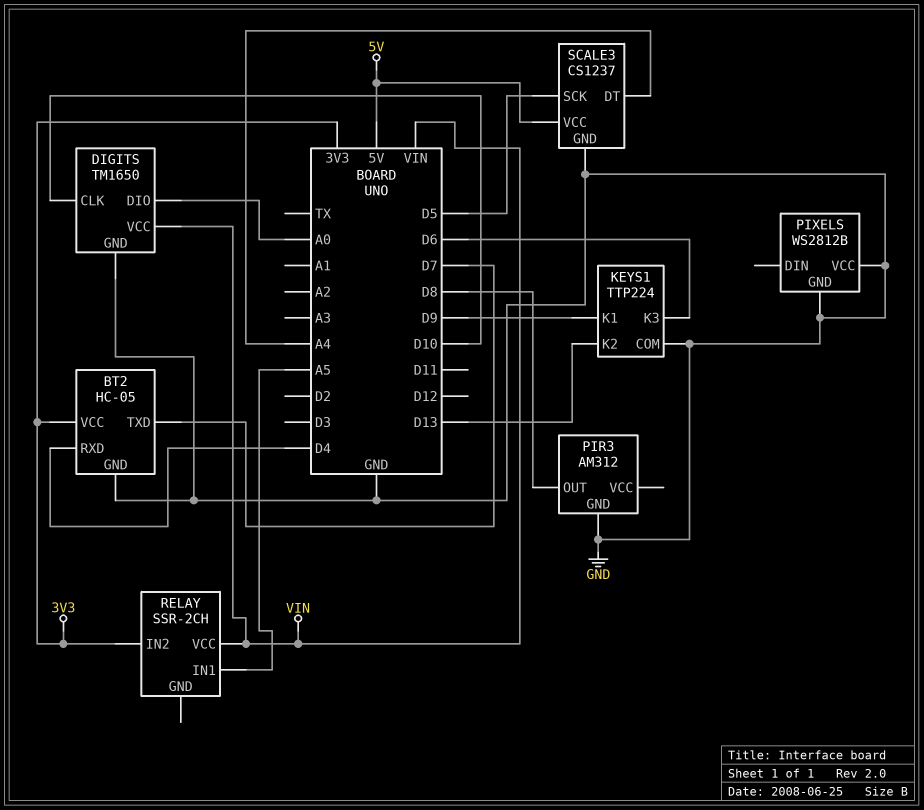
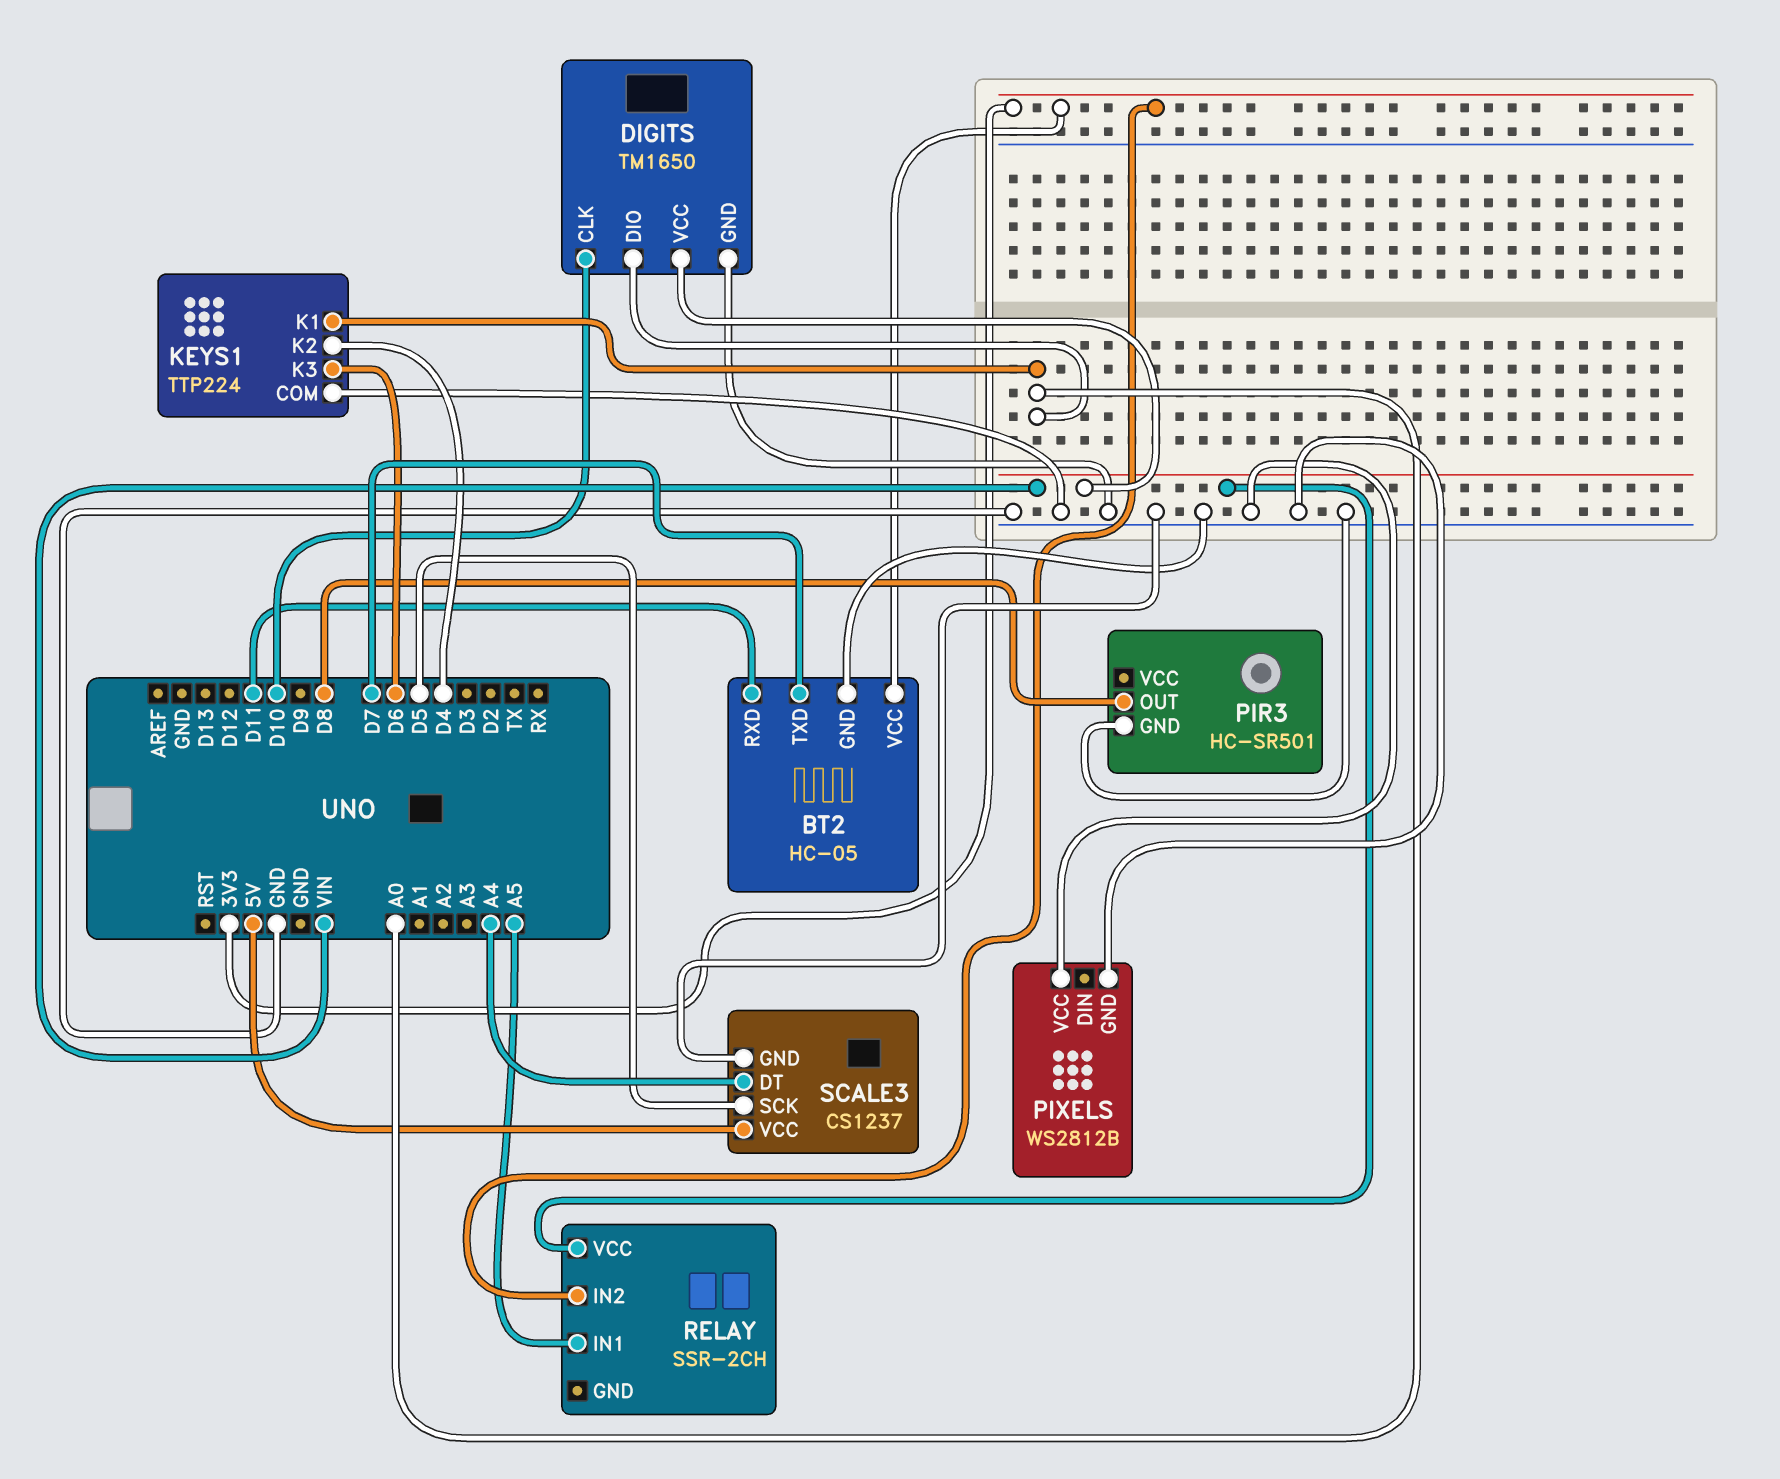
BT2 pin RXD: D4 -> D11
KEYS1 pin K1: D9 -> A0
KEYS1 pin K2: D13 -> D4
PIR3: AM312 -> HC-SR501

